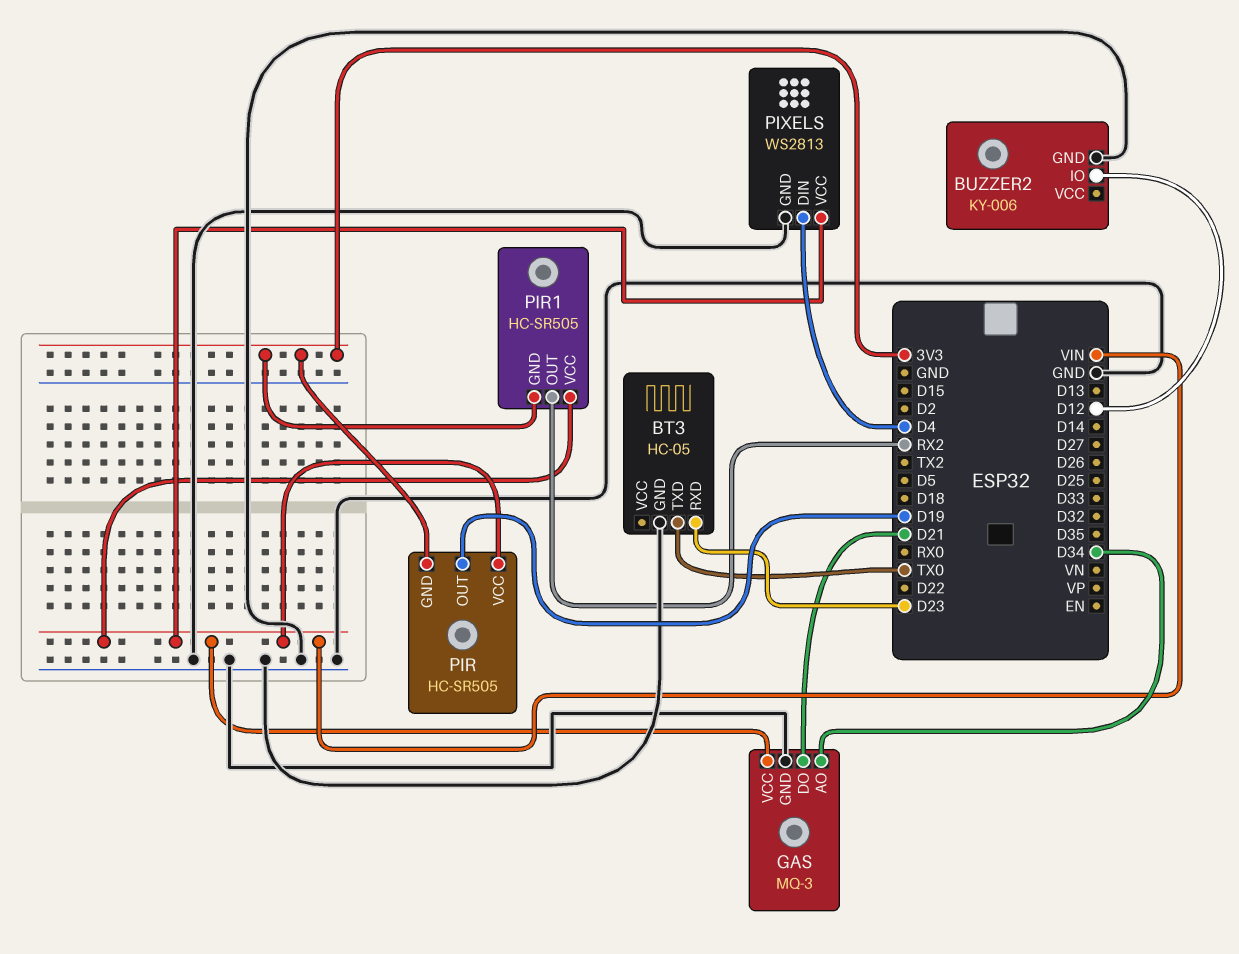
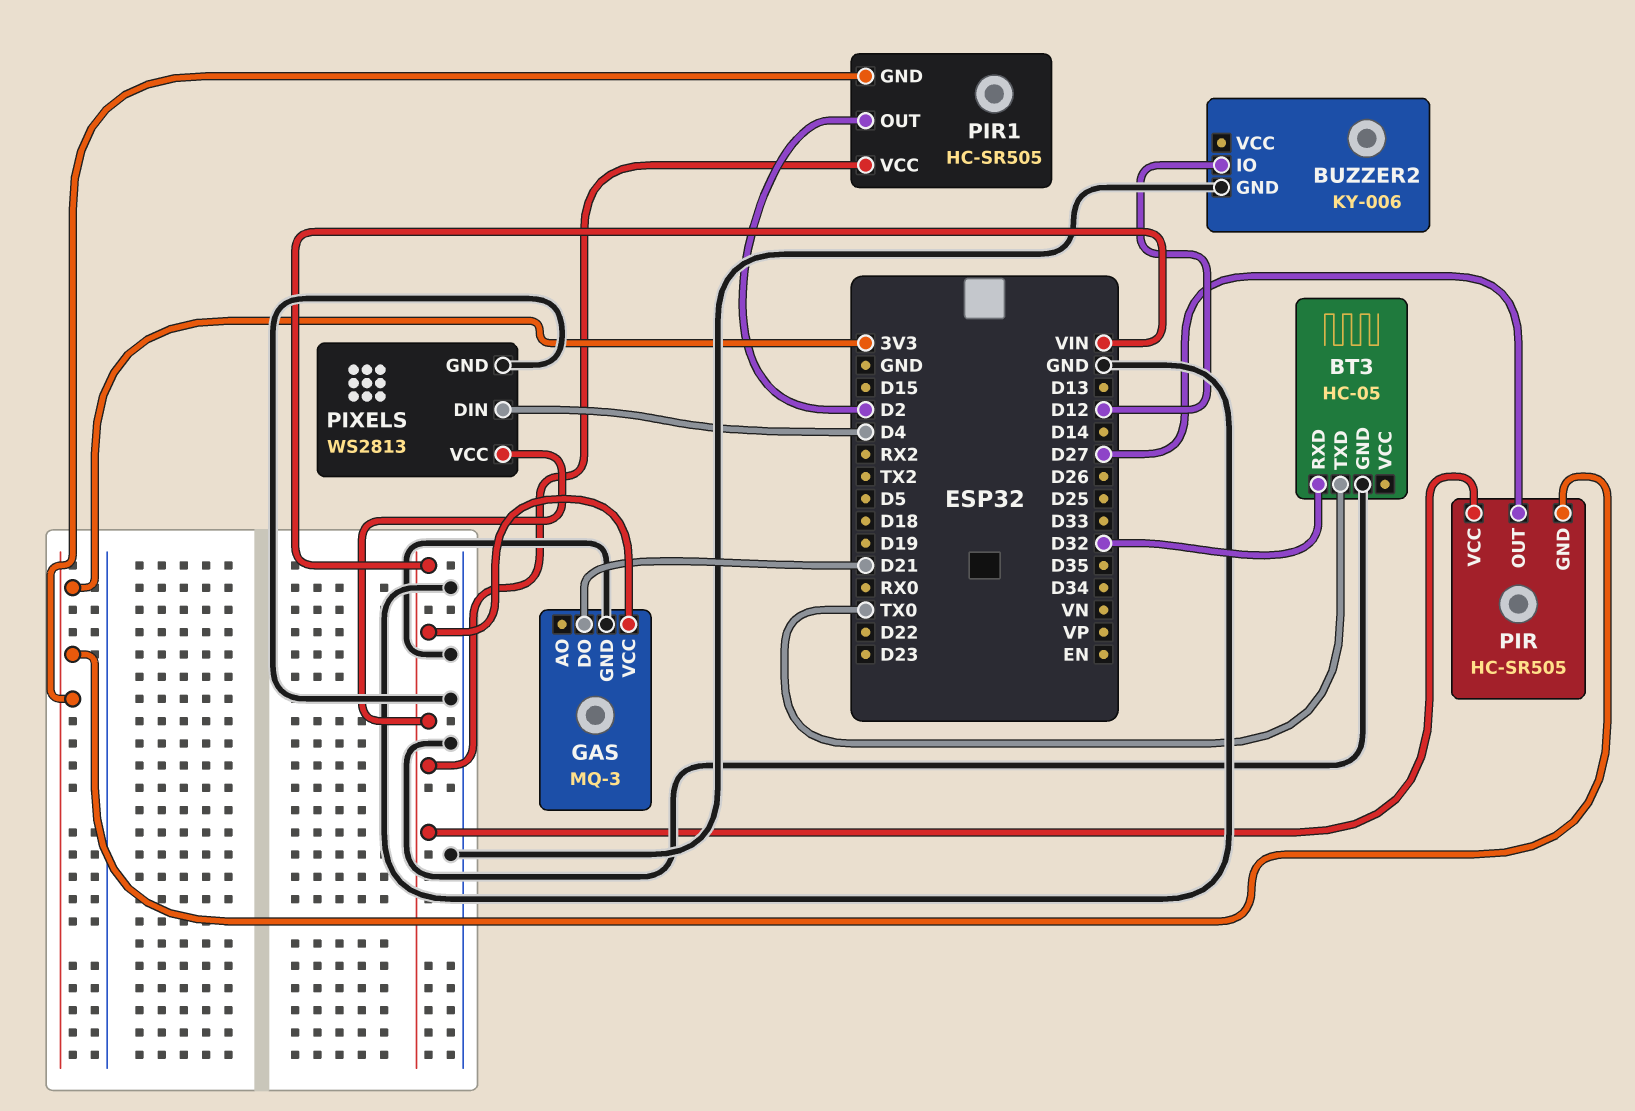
BT3 pin RXD: D23 -> D32
GAS pin AO: D34 -> none
PIR pin OUT: D19 -> D27
PIR1 pin OUT: RX2 -> D2

